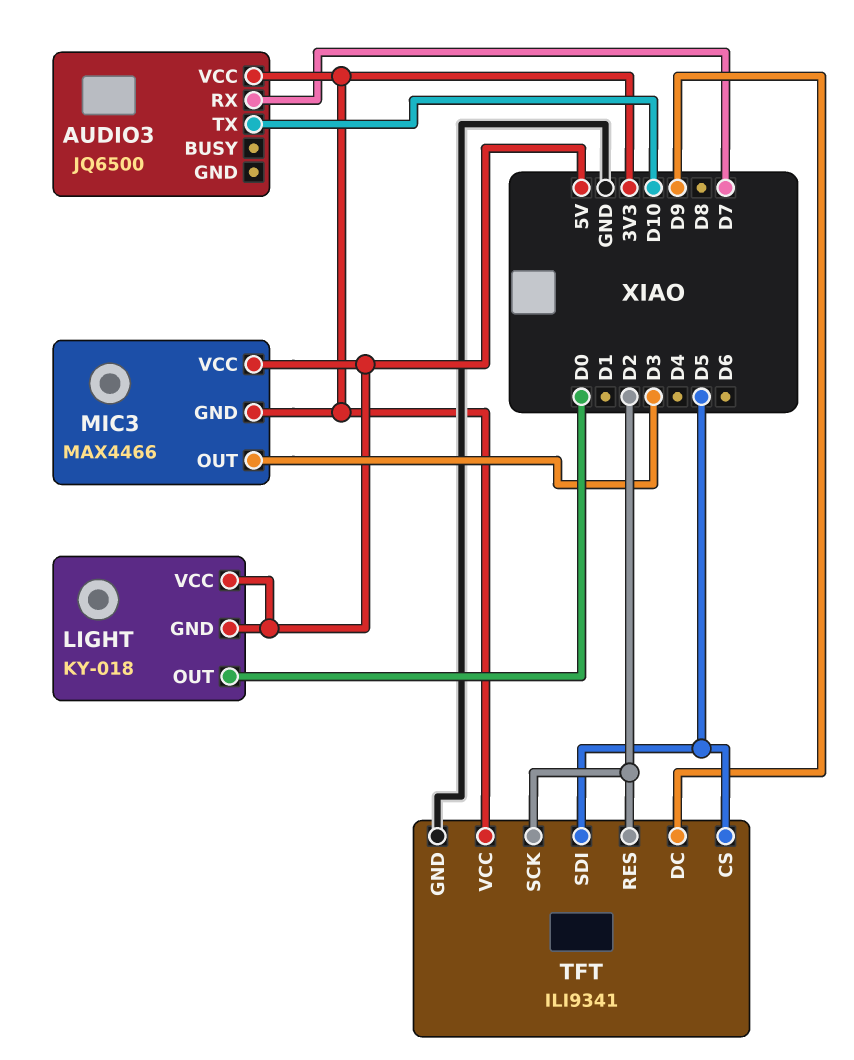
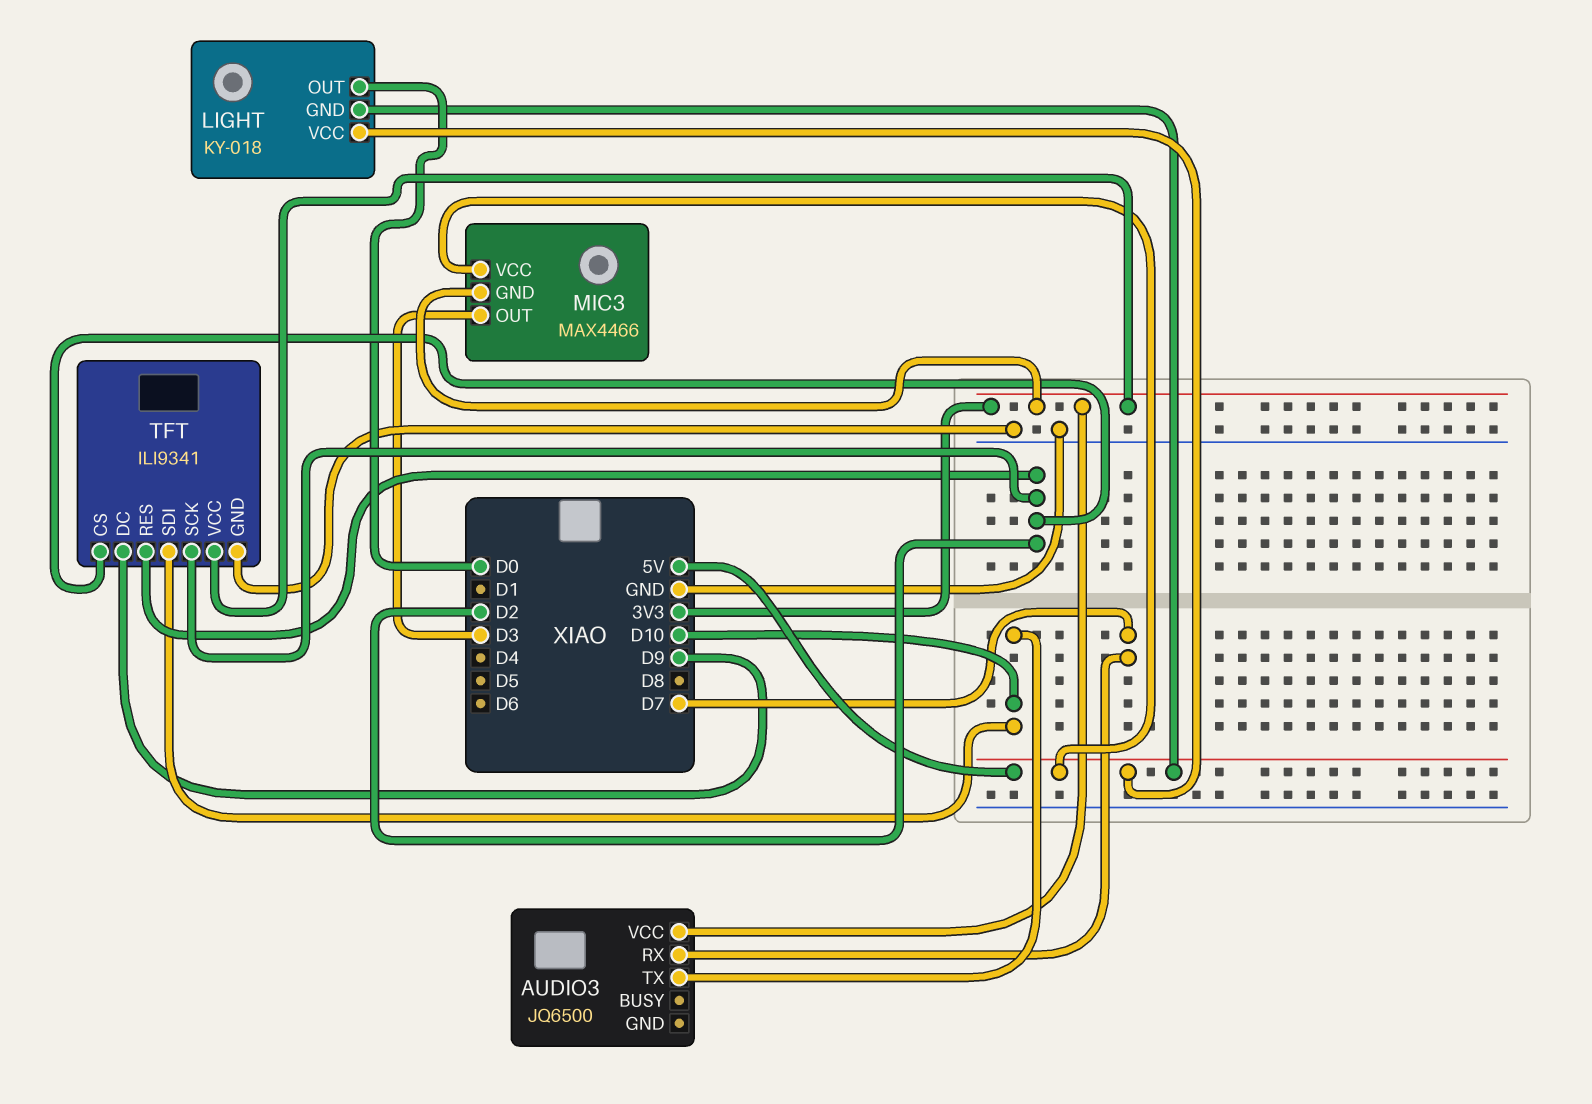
TFT pin CS: D5 -> D2
TFT pin SDI: D5 -> D10

